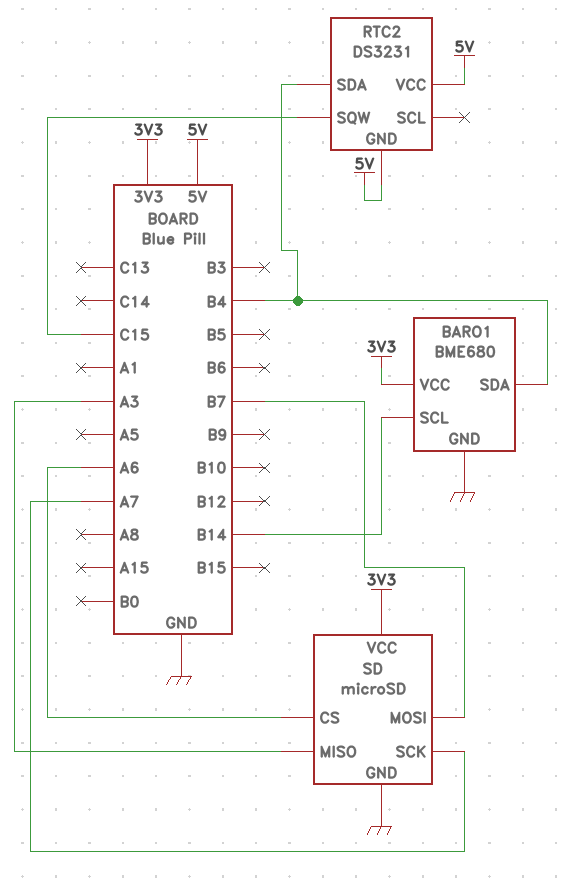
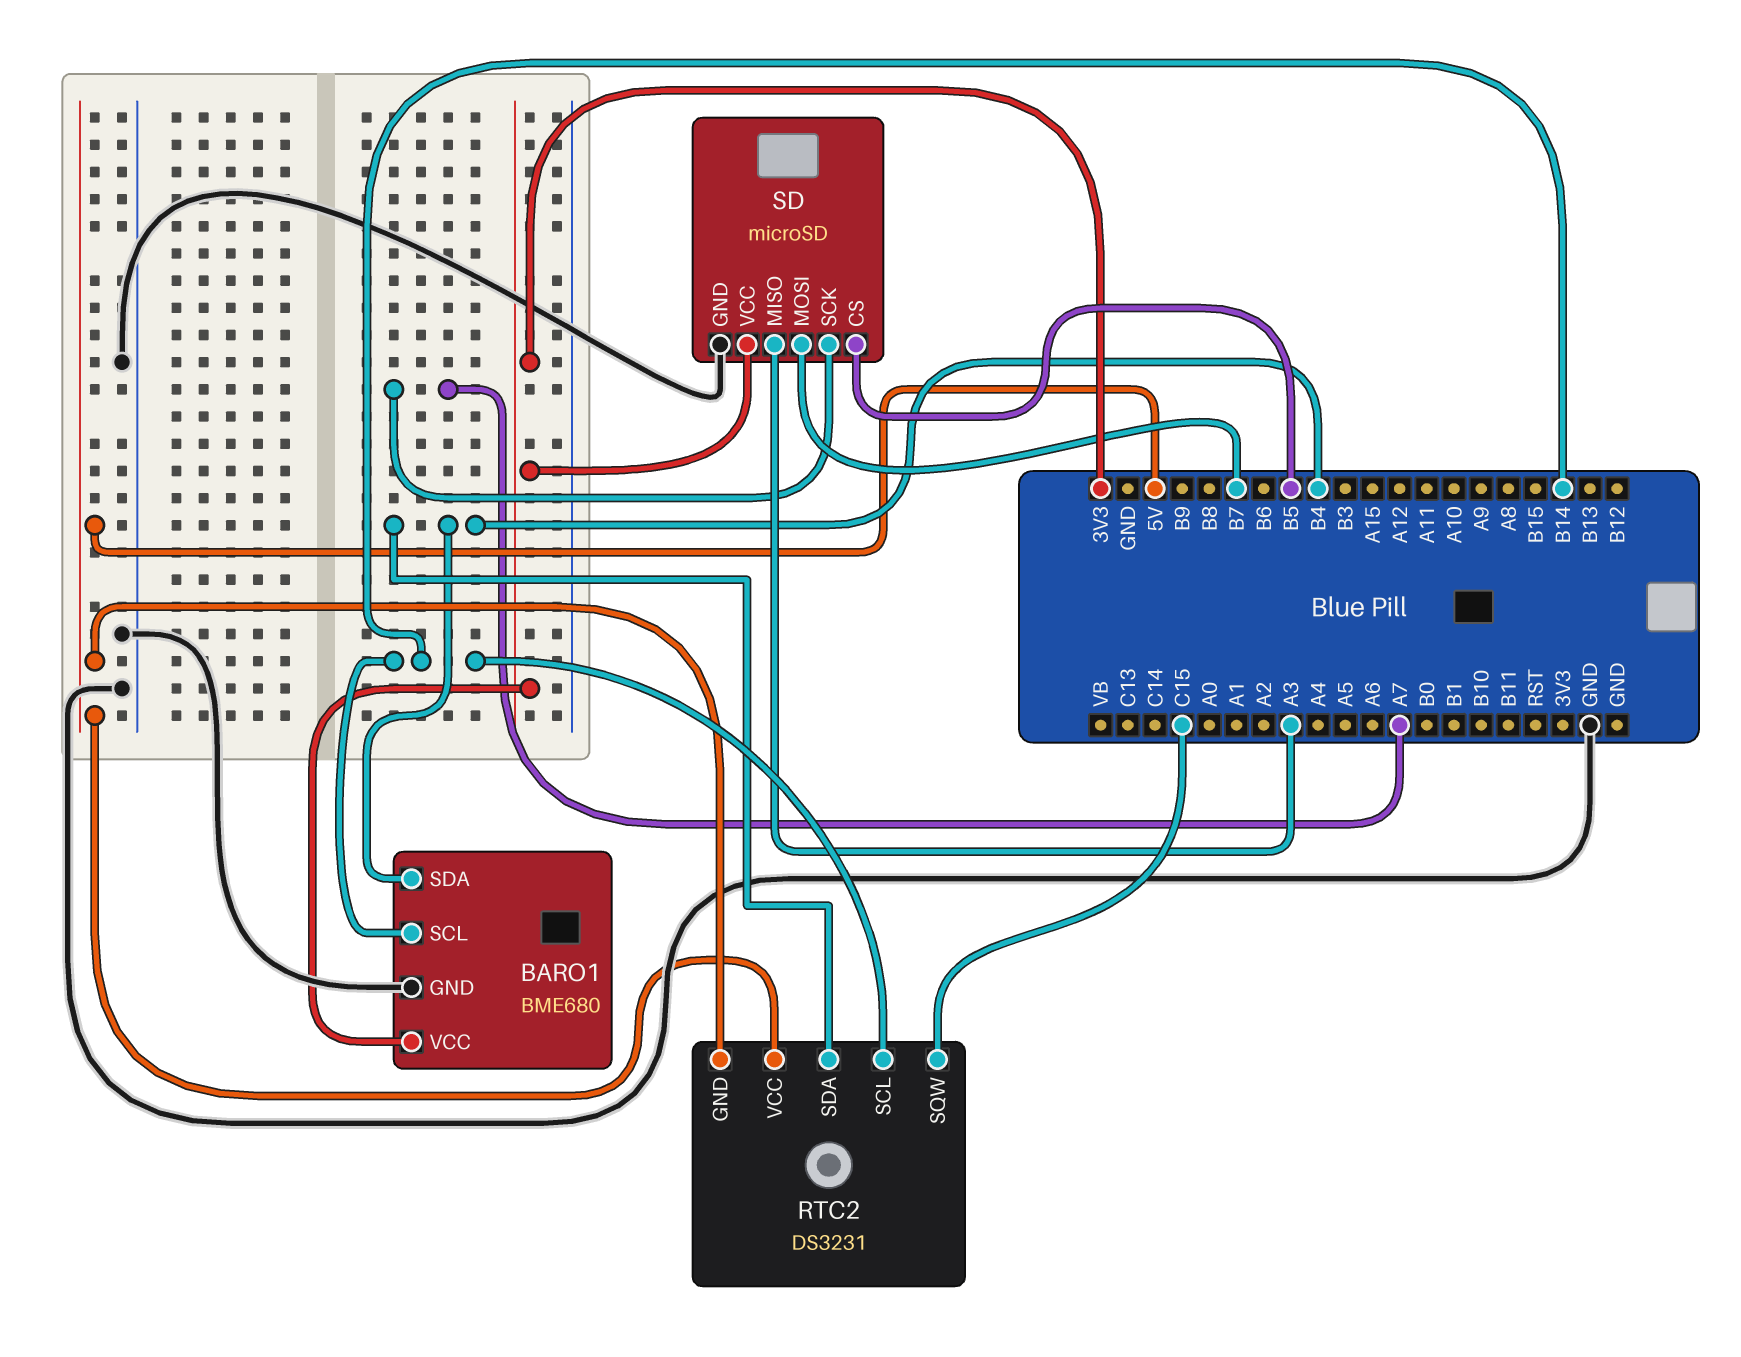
RTC2 pin SCL: none -> B14
SD pin CS: A6 -> B5

